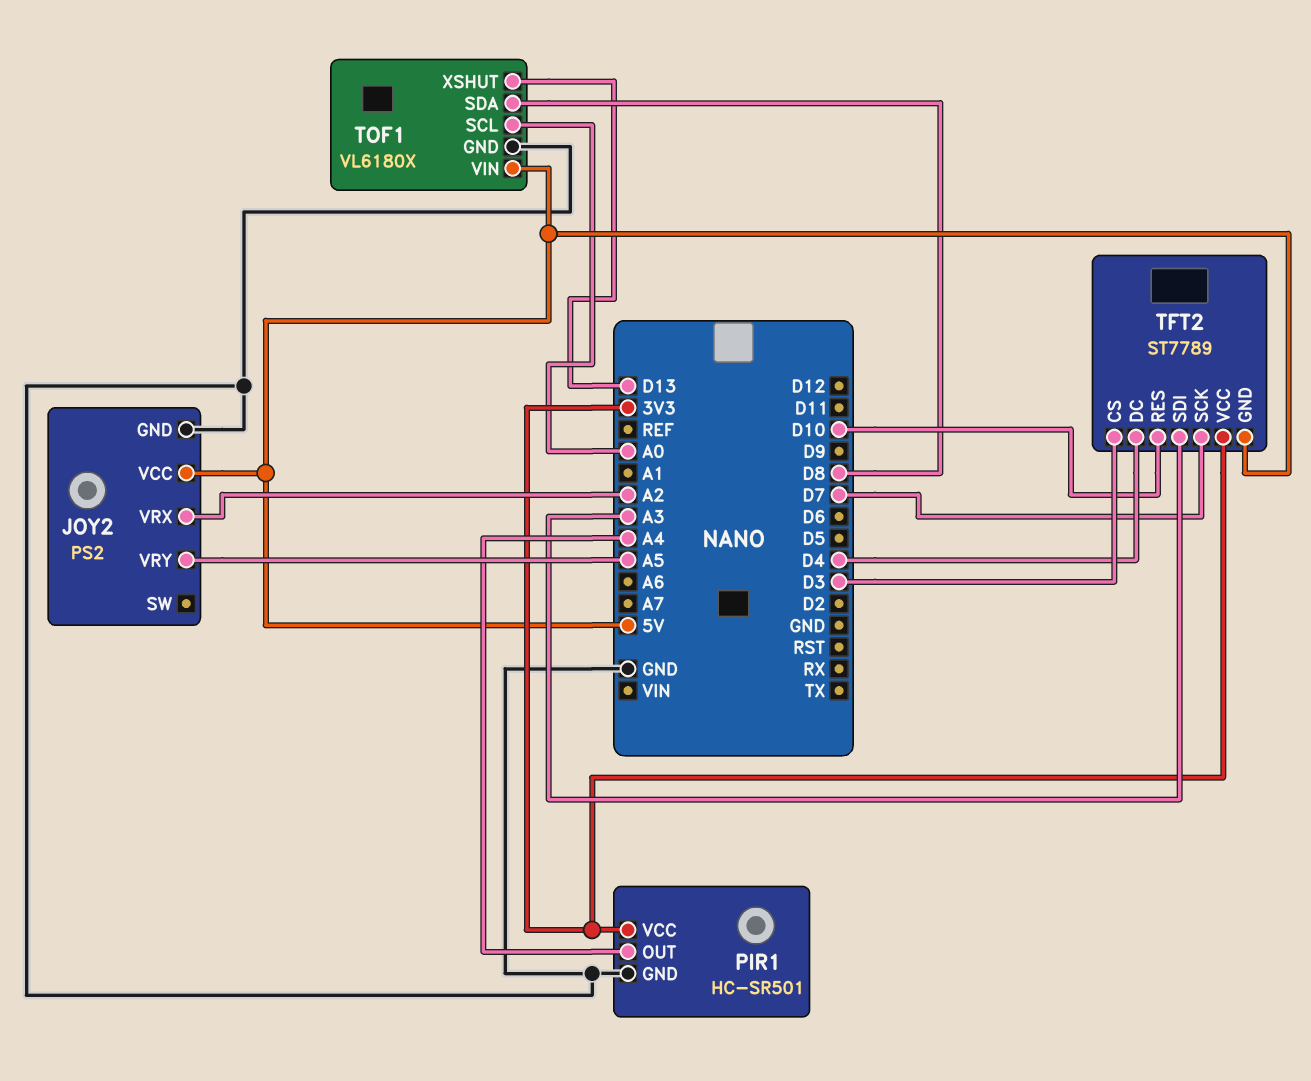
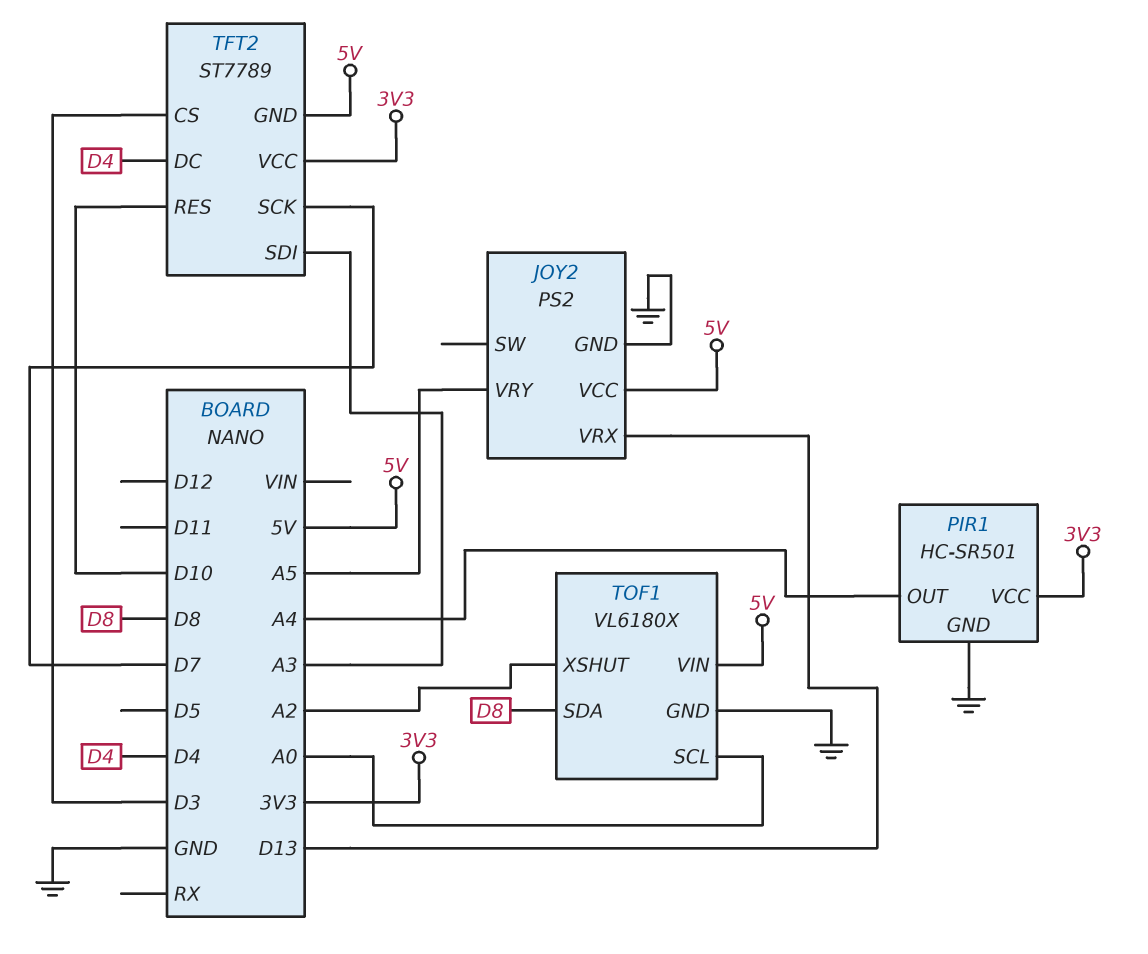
JOY2 pin VRX: A2 -> D13
TOF1 pin XSHUT: D13 -> A2

